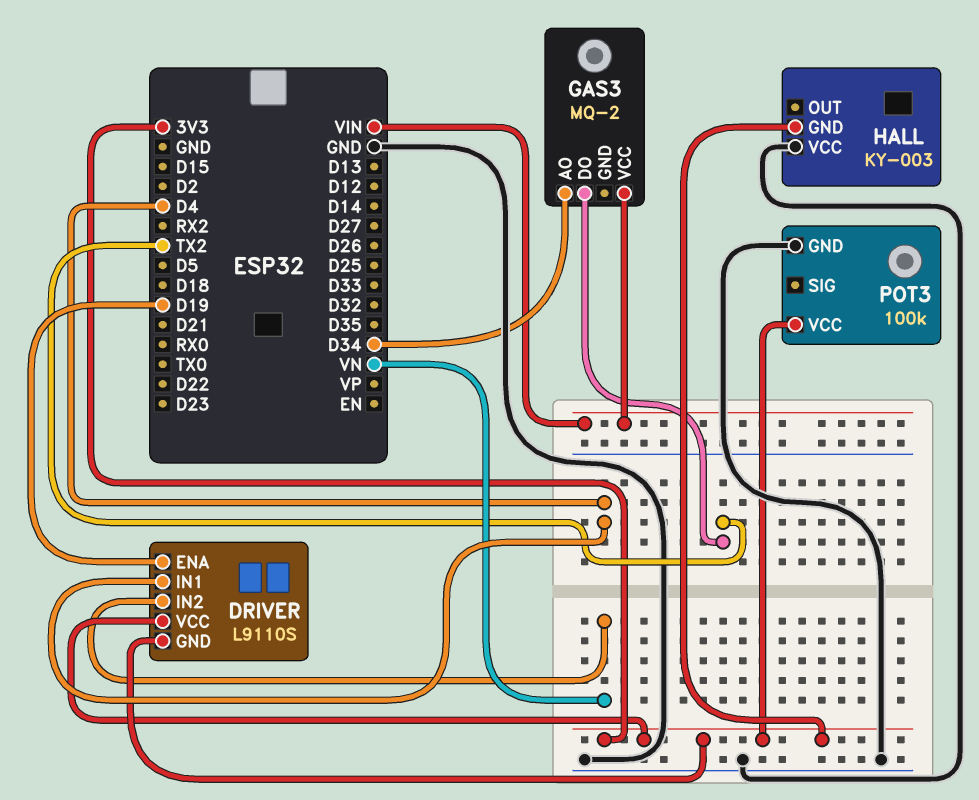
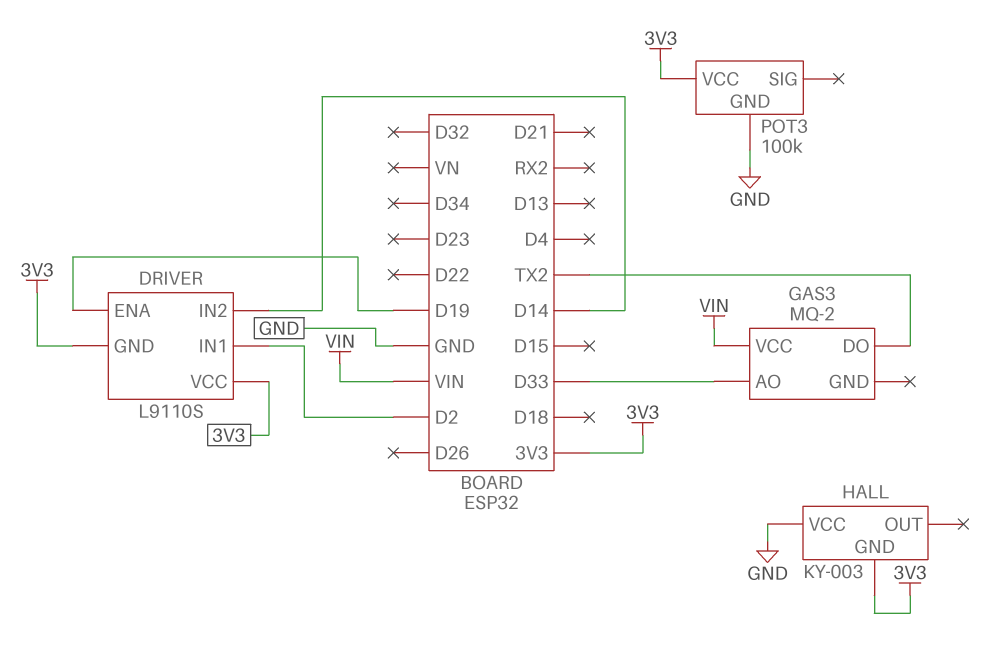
DRIVER pin IN1: D4 -> D2
DRIVER pin IN2: VN -> D14
GAS3 pin AO: D34 -> D33

